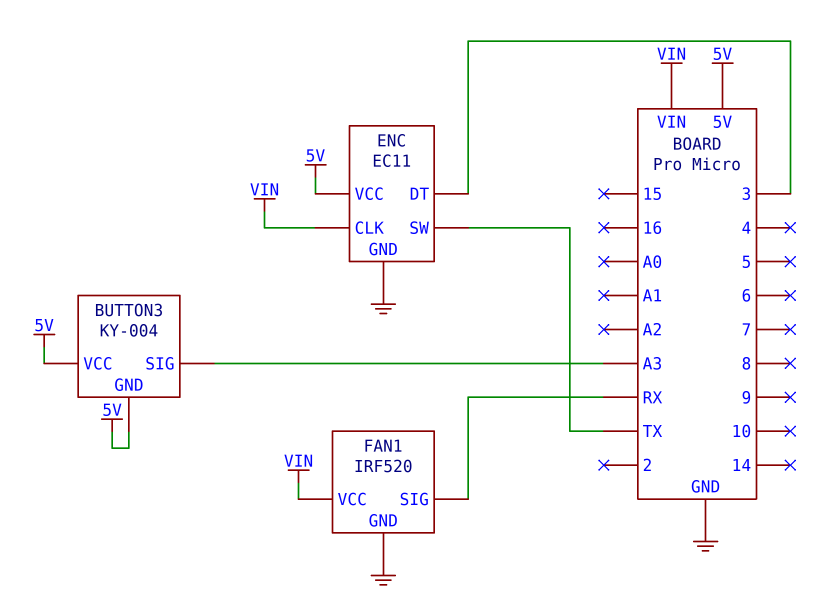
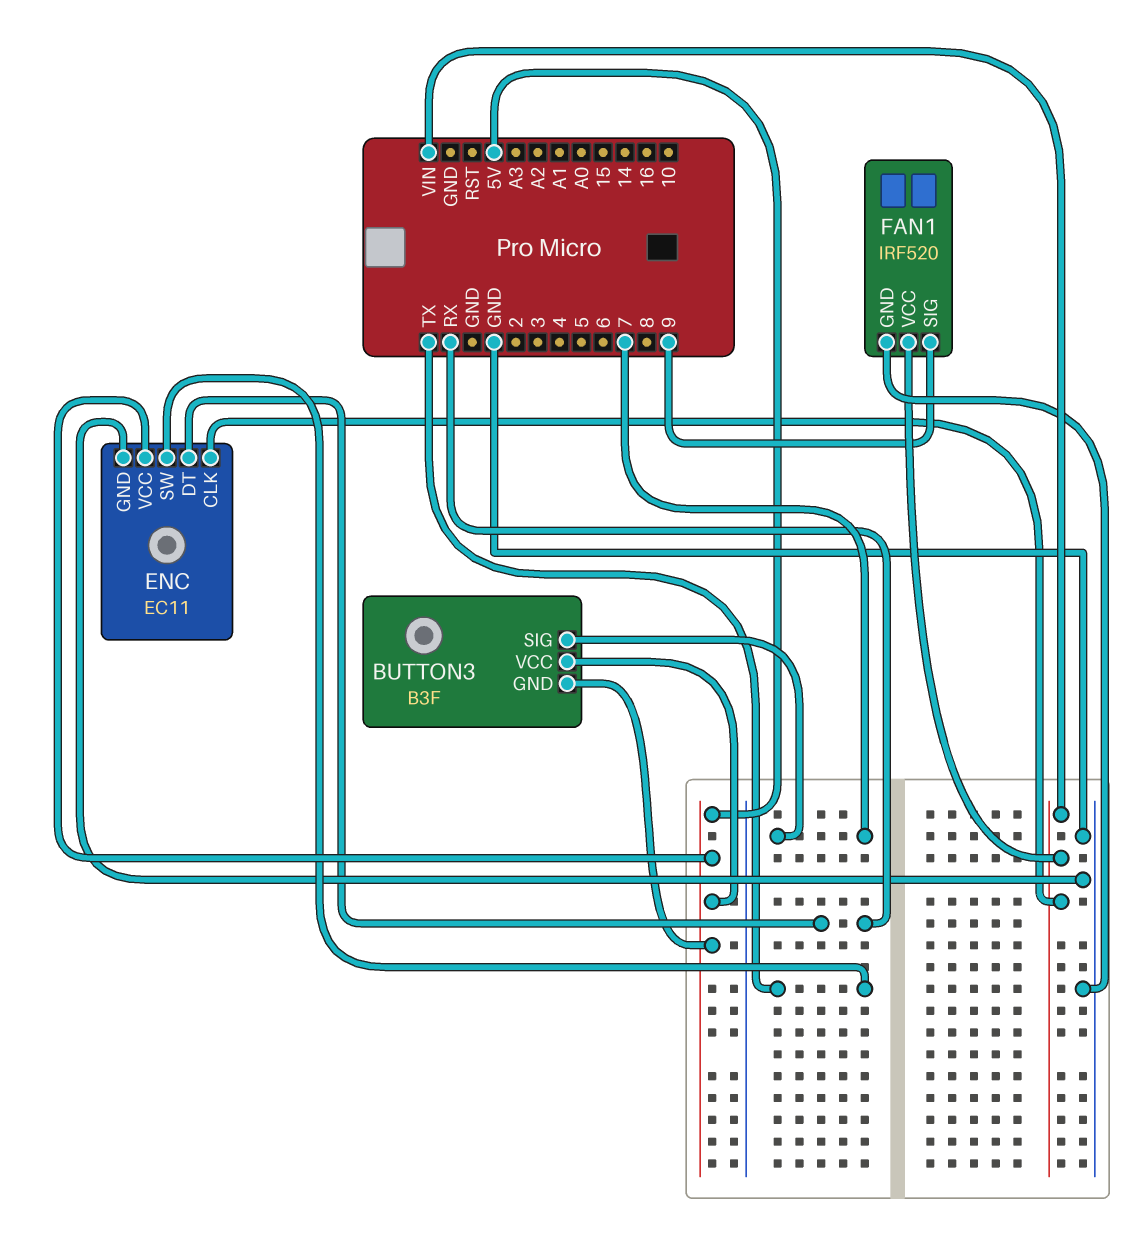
BUTTON3: KY-004 -> B3F
BUTTON3 pin SIG: A3 -> 7
ENC pin DT: 3 -> RX
FAN1 pin SIG: RX -> 9

